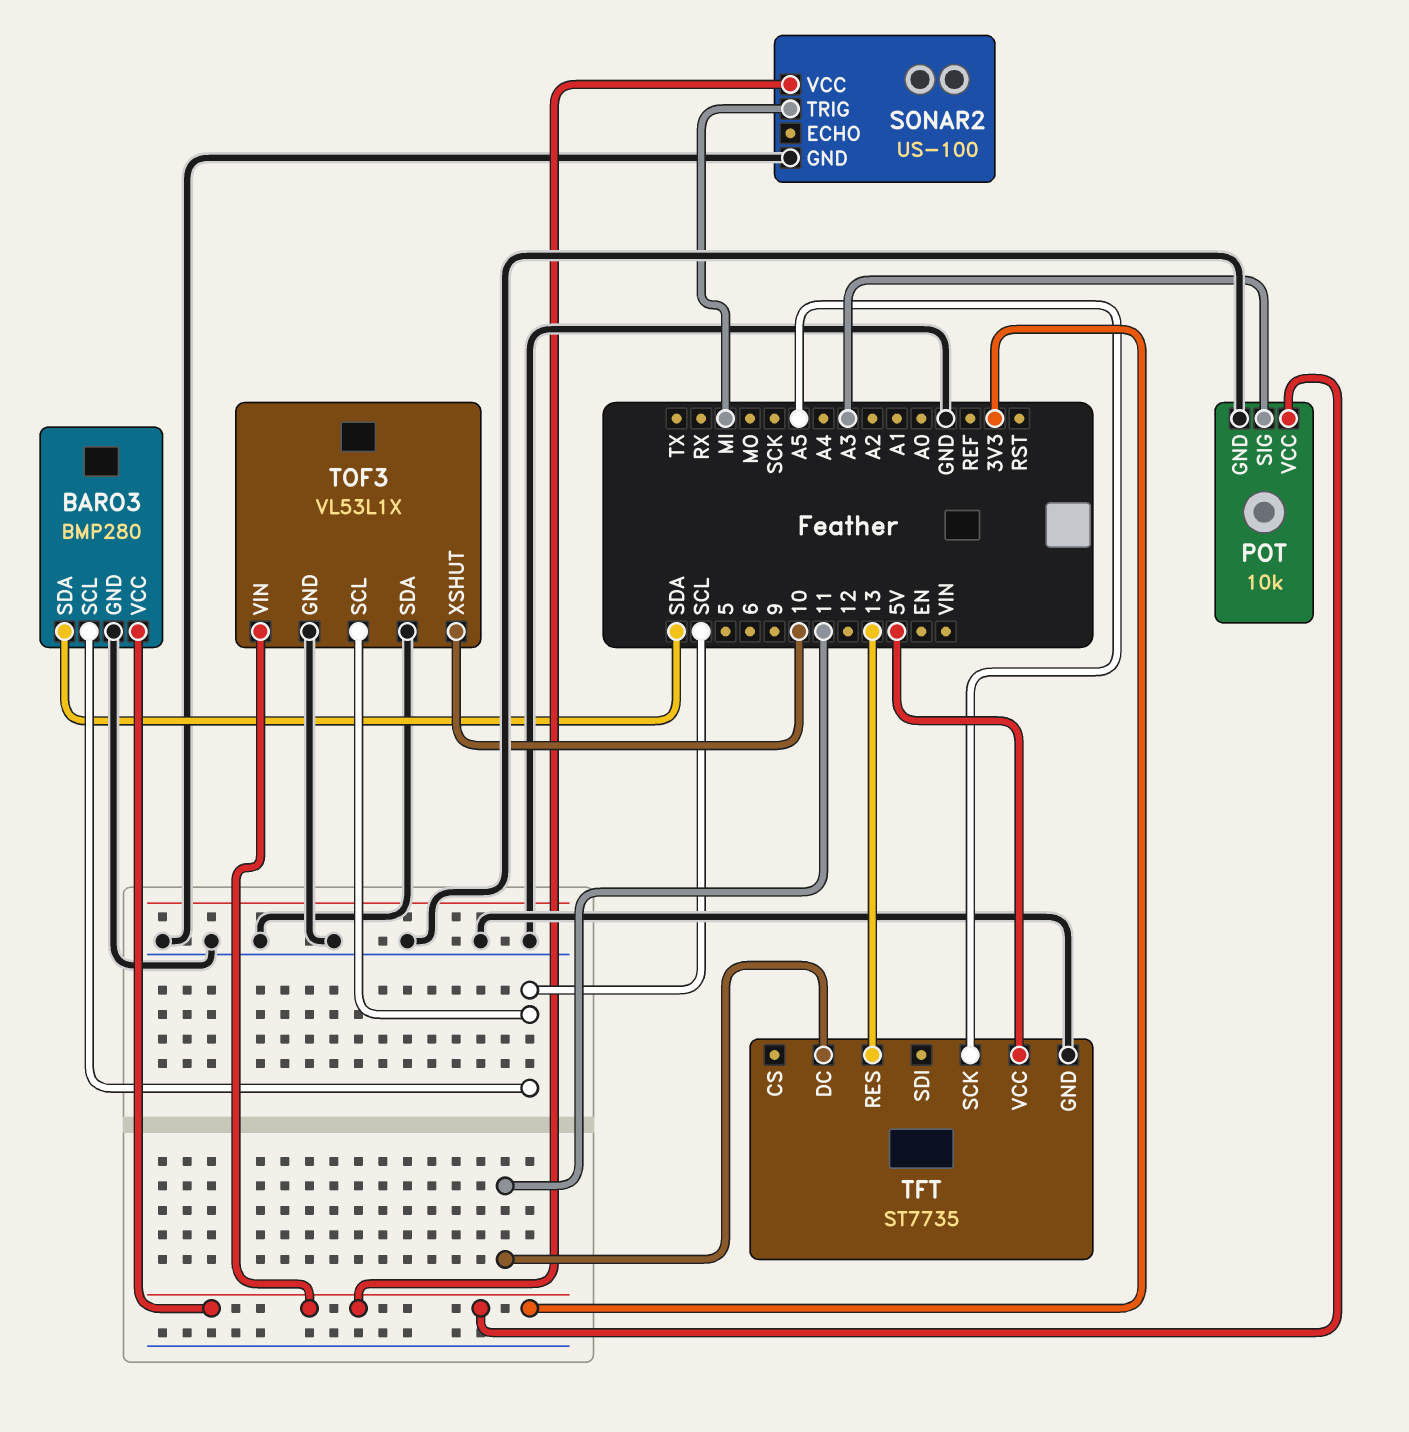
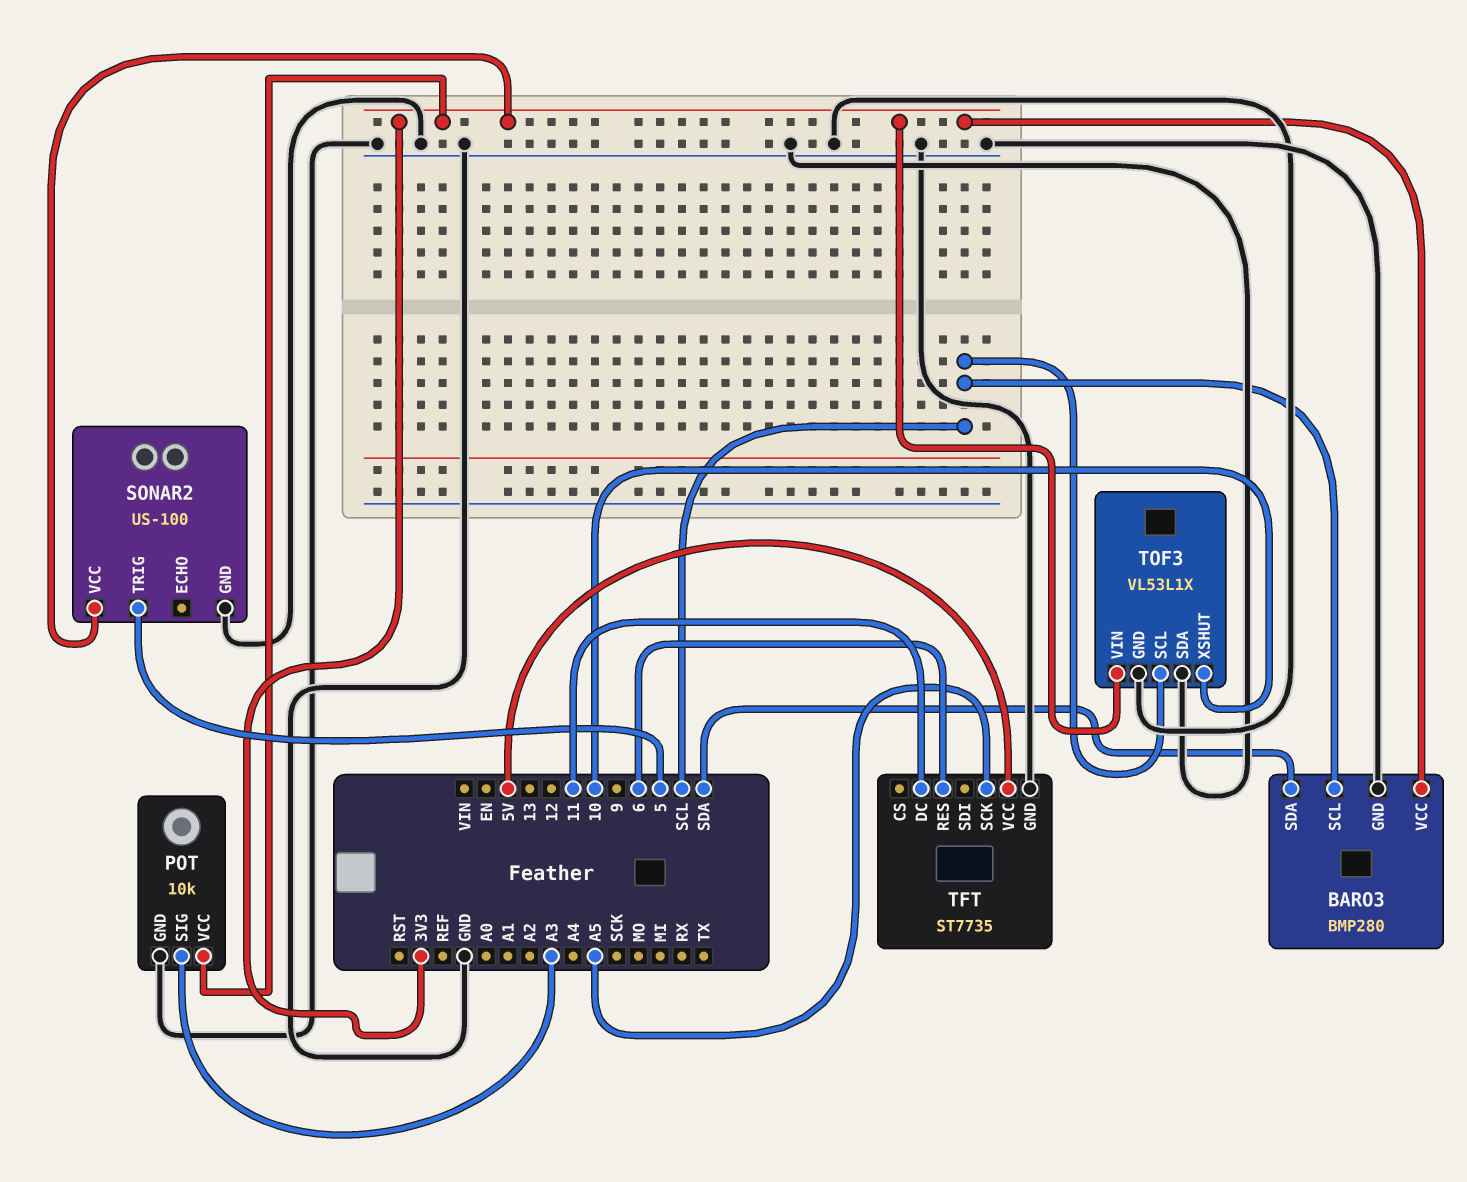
SONAR2 pin TRIG: MI -> 5
TFT pin RES: 13 -> 6

